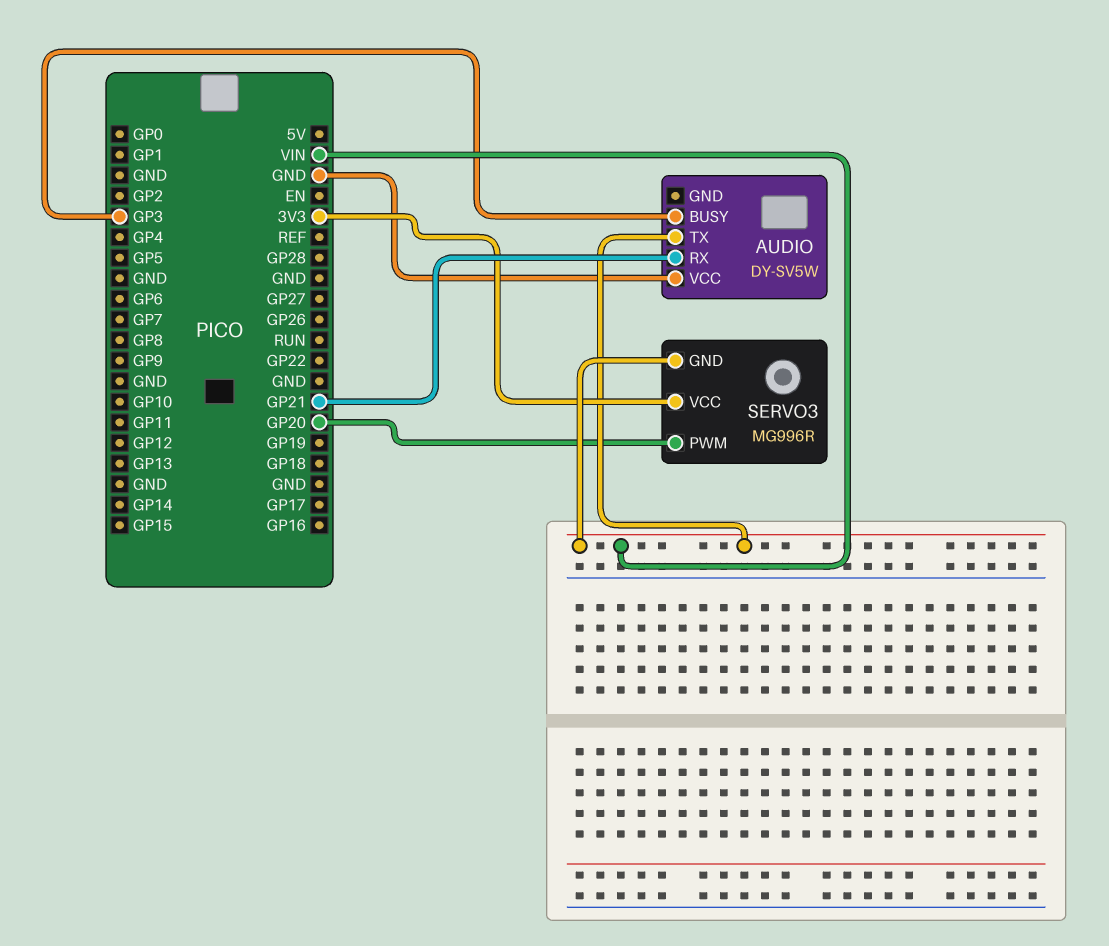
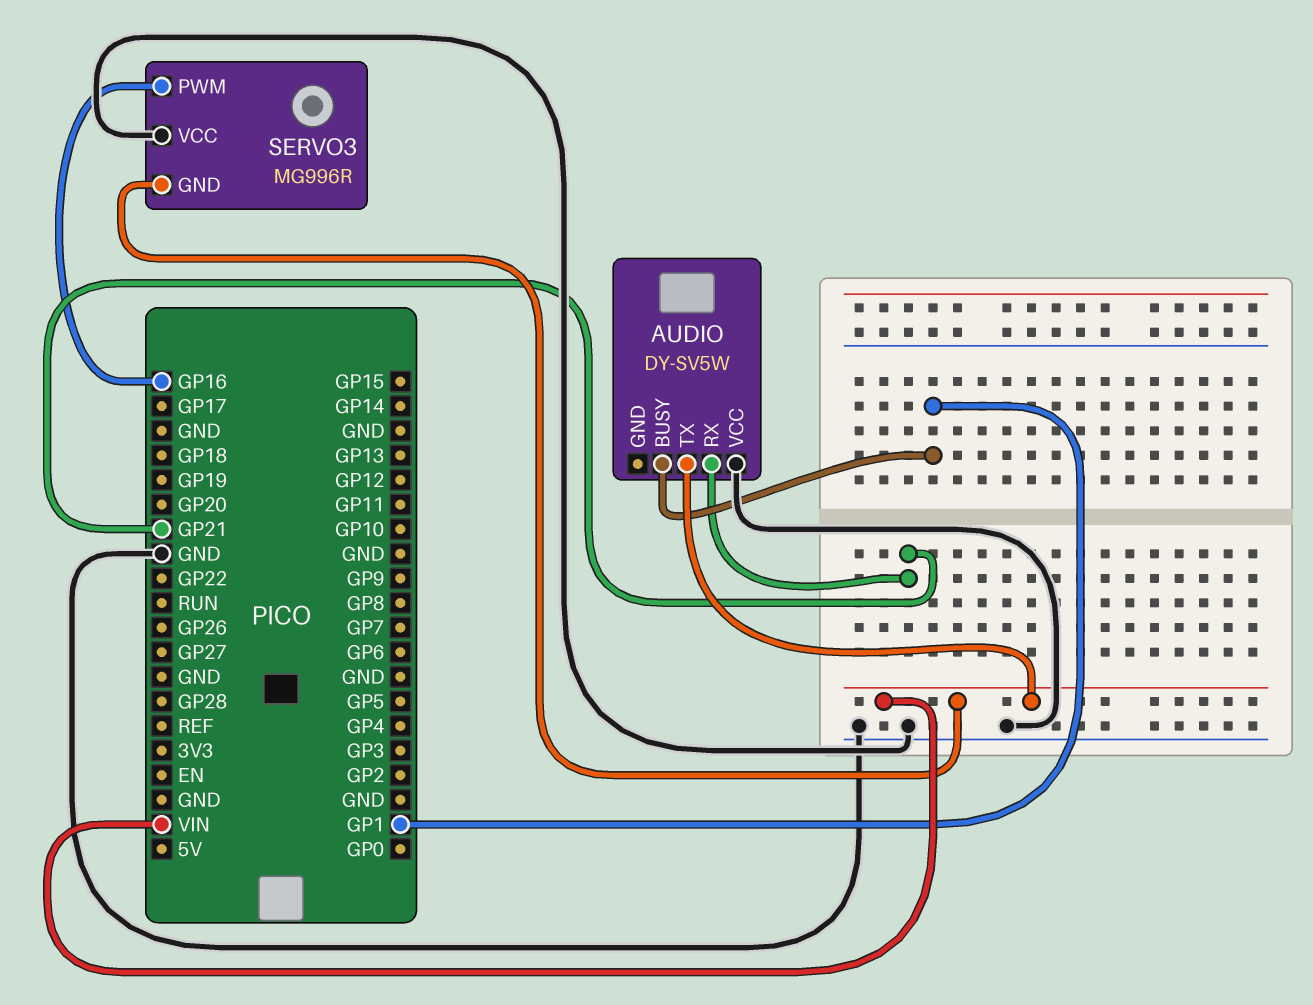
AUDIO pin BUSY: GP3 -> GP1
SERVO3 pin PWM: GP20 -> GP16
SERVO3 pin VCC: 3V3 -> GND

